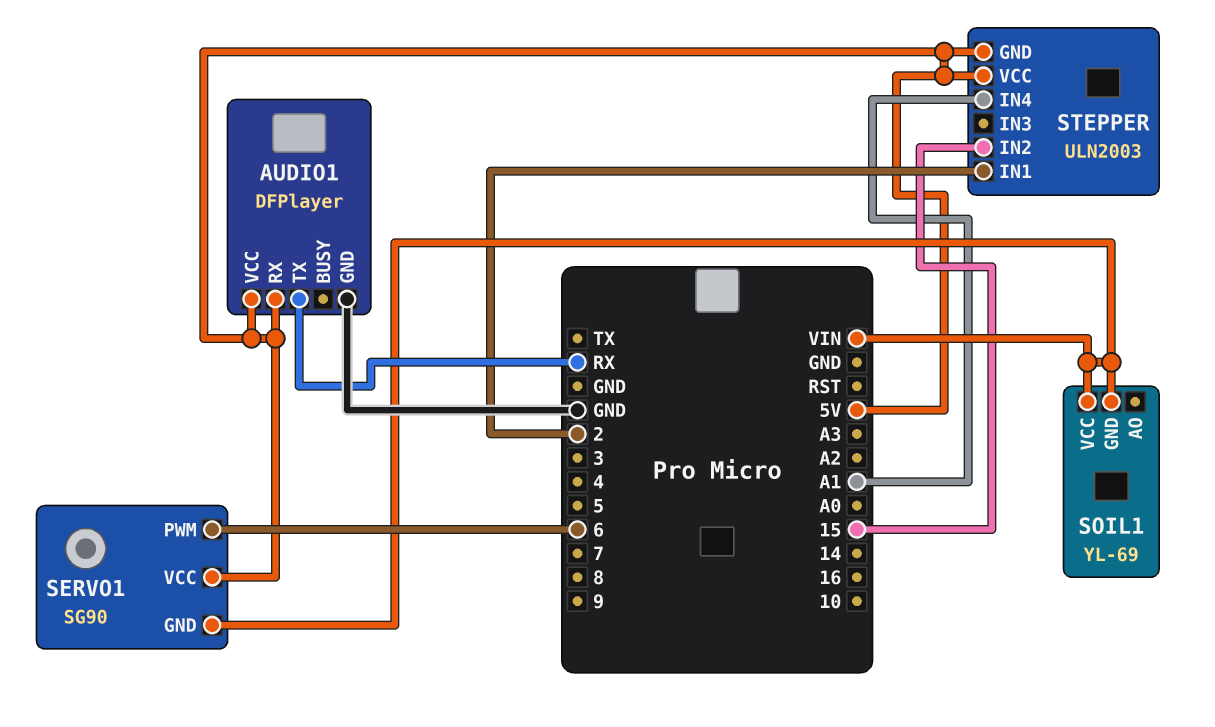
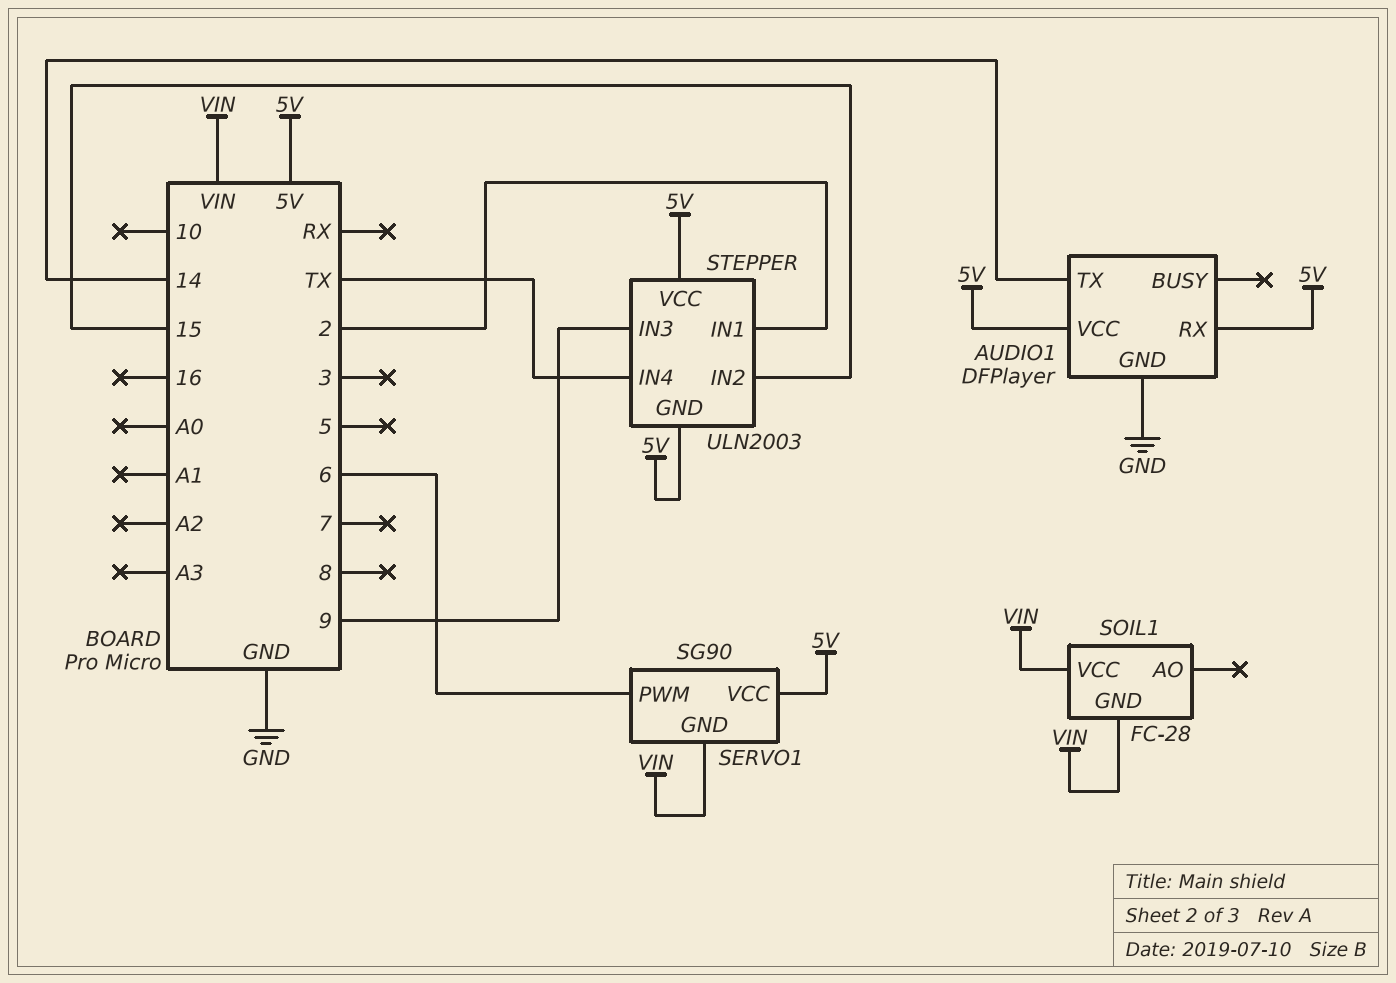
AUDIO1 pin TX: RX -> 14
SOIL1: YL-69 -> FC-28
STEPPER pin IN3: none -> 9
STEPPER pin IN4: A1 -> TX

